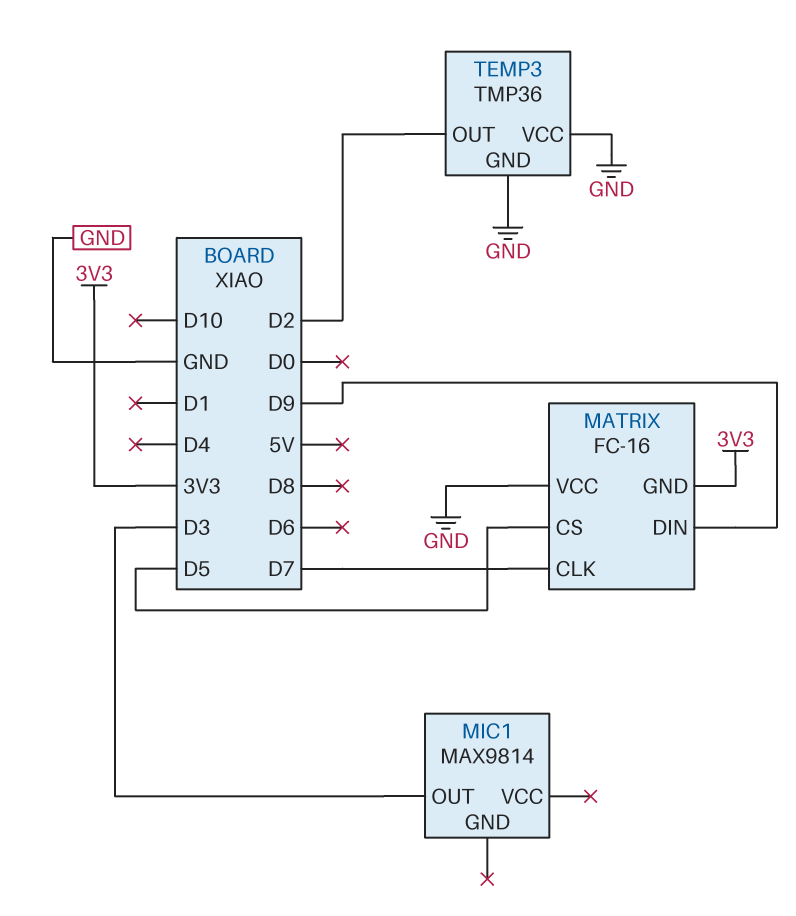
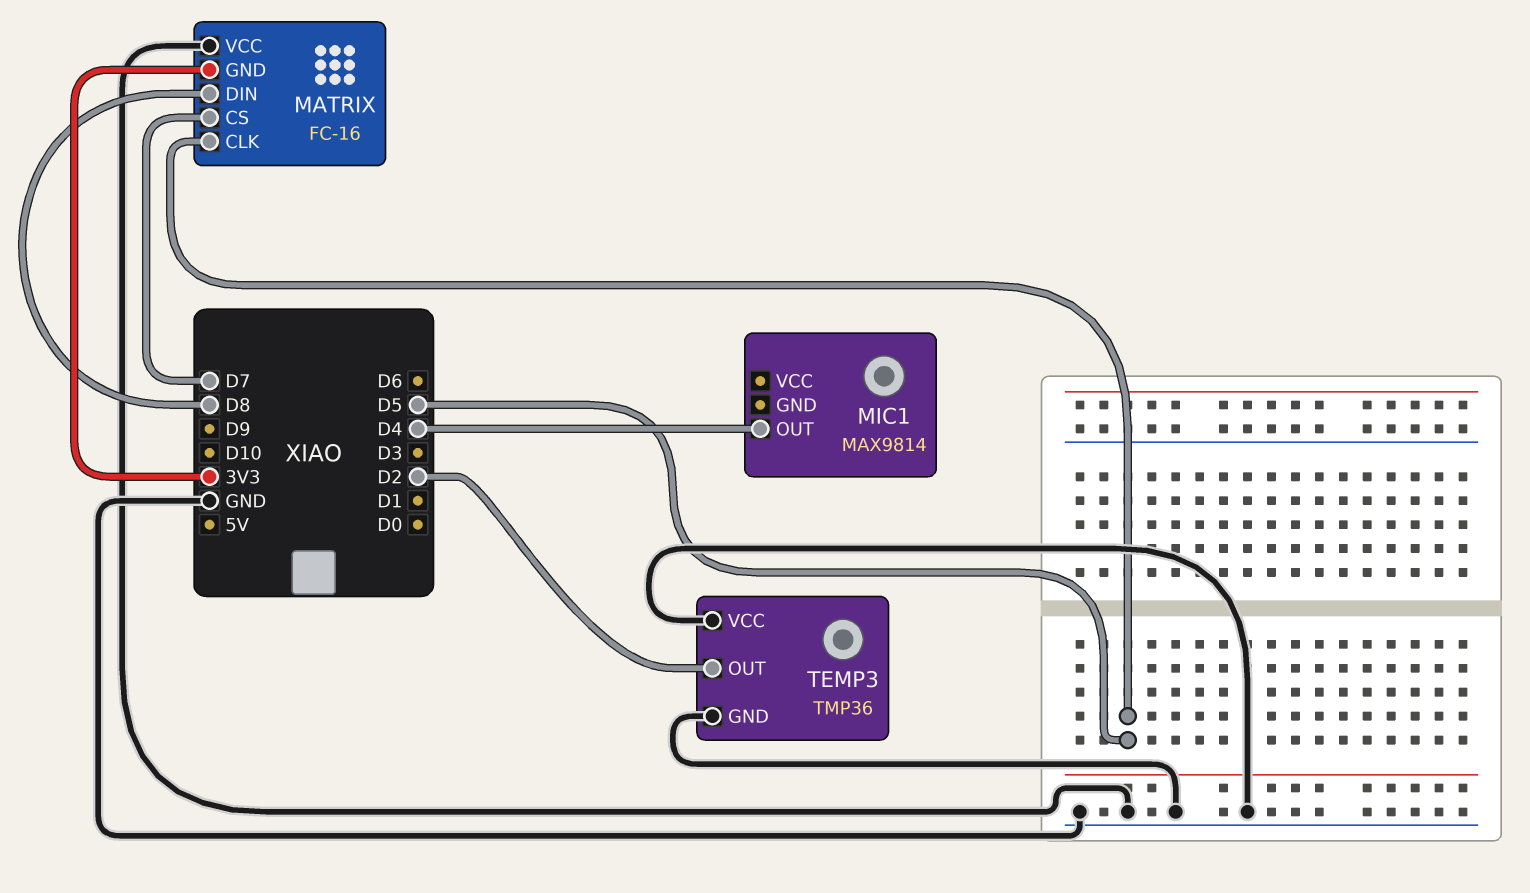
MATRIX pin CLK: D7 -> D5
MATRIX pin CS: D5 -> D7
MATRIX pin DIN: D9 -> D8
MIC1 pin OUT: D3 -> D4

